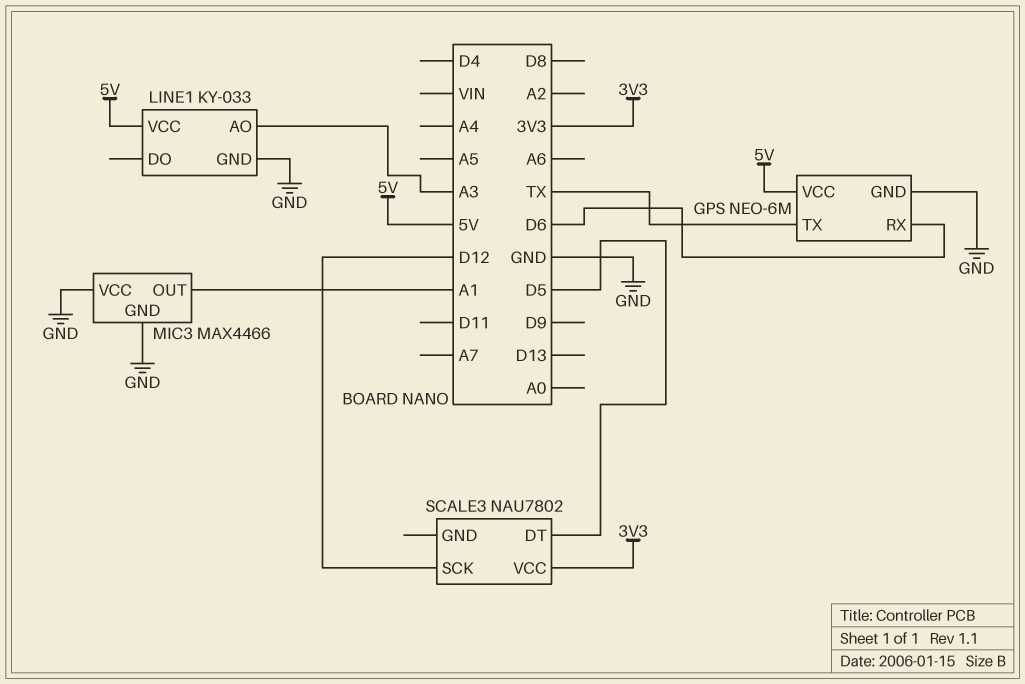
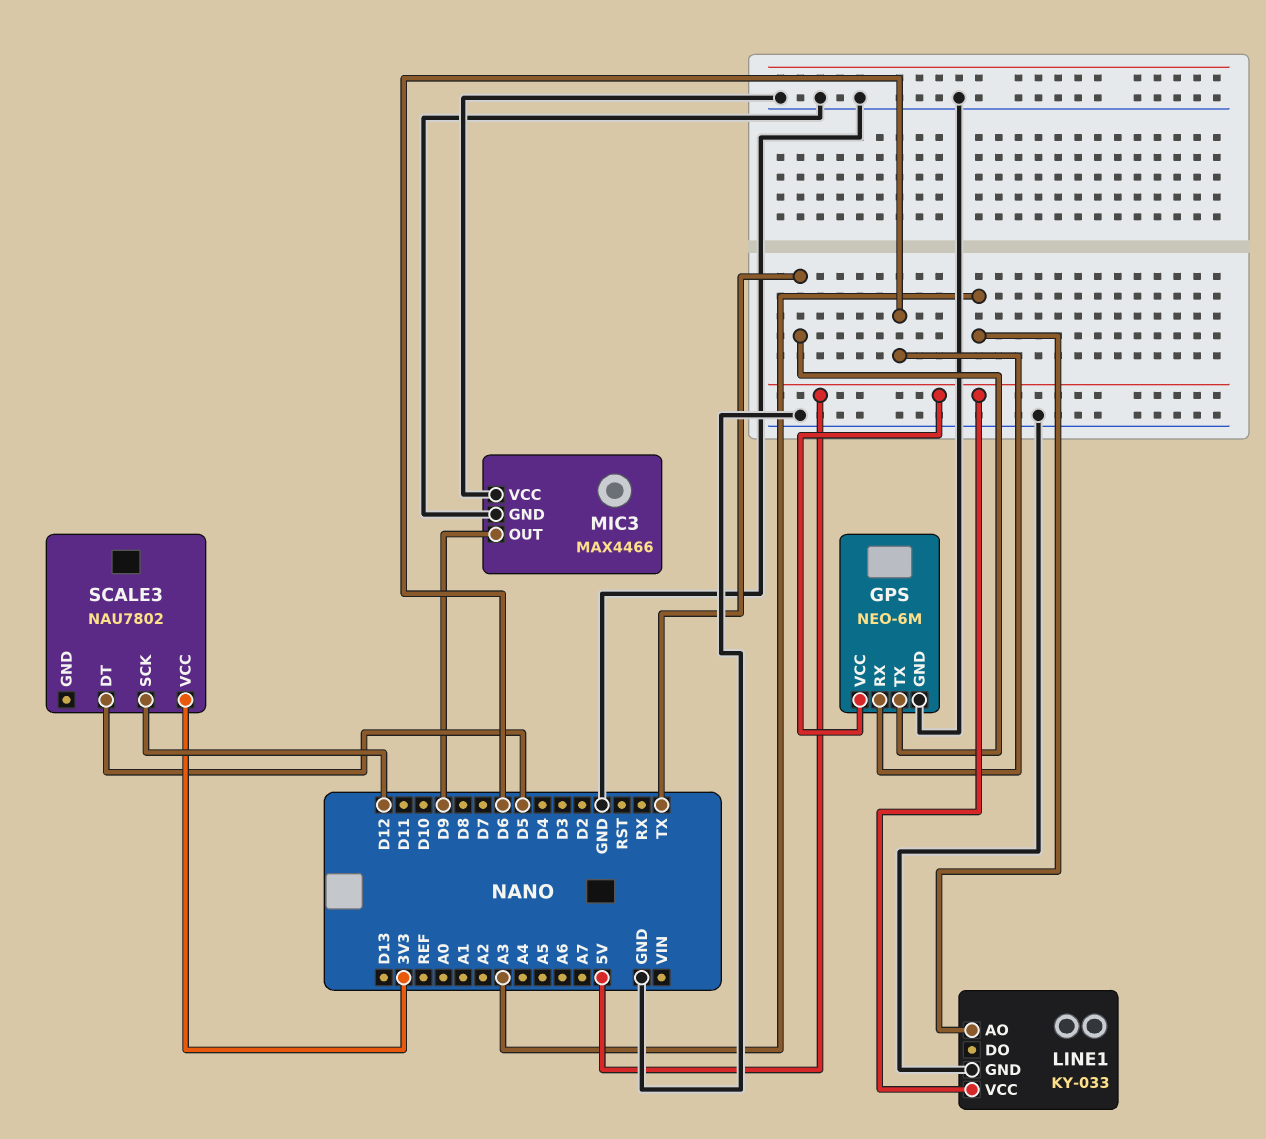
MIC3 pin OUT: A1 -> D9

